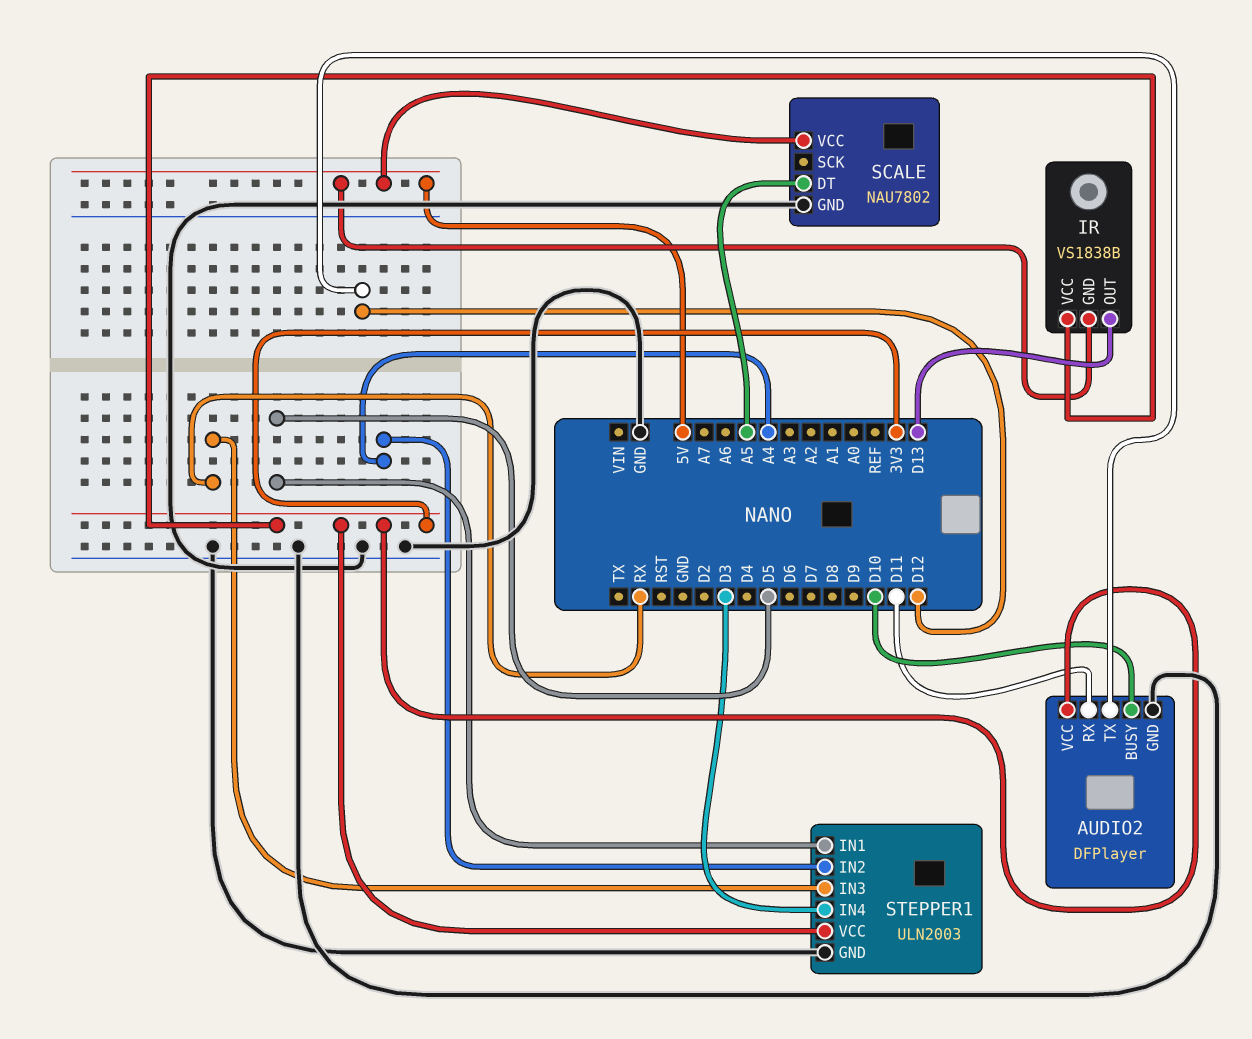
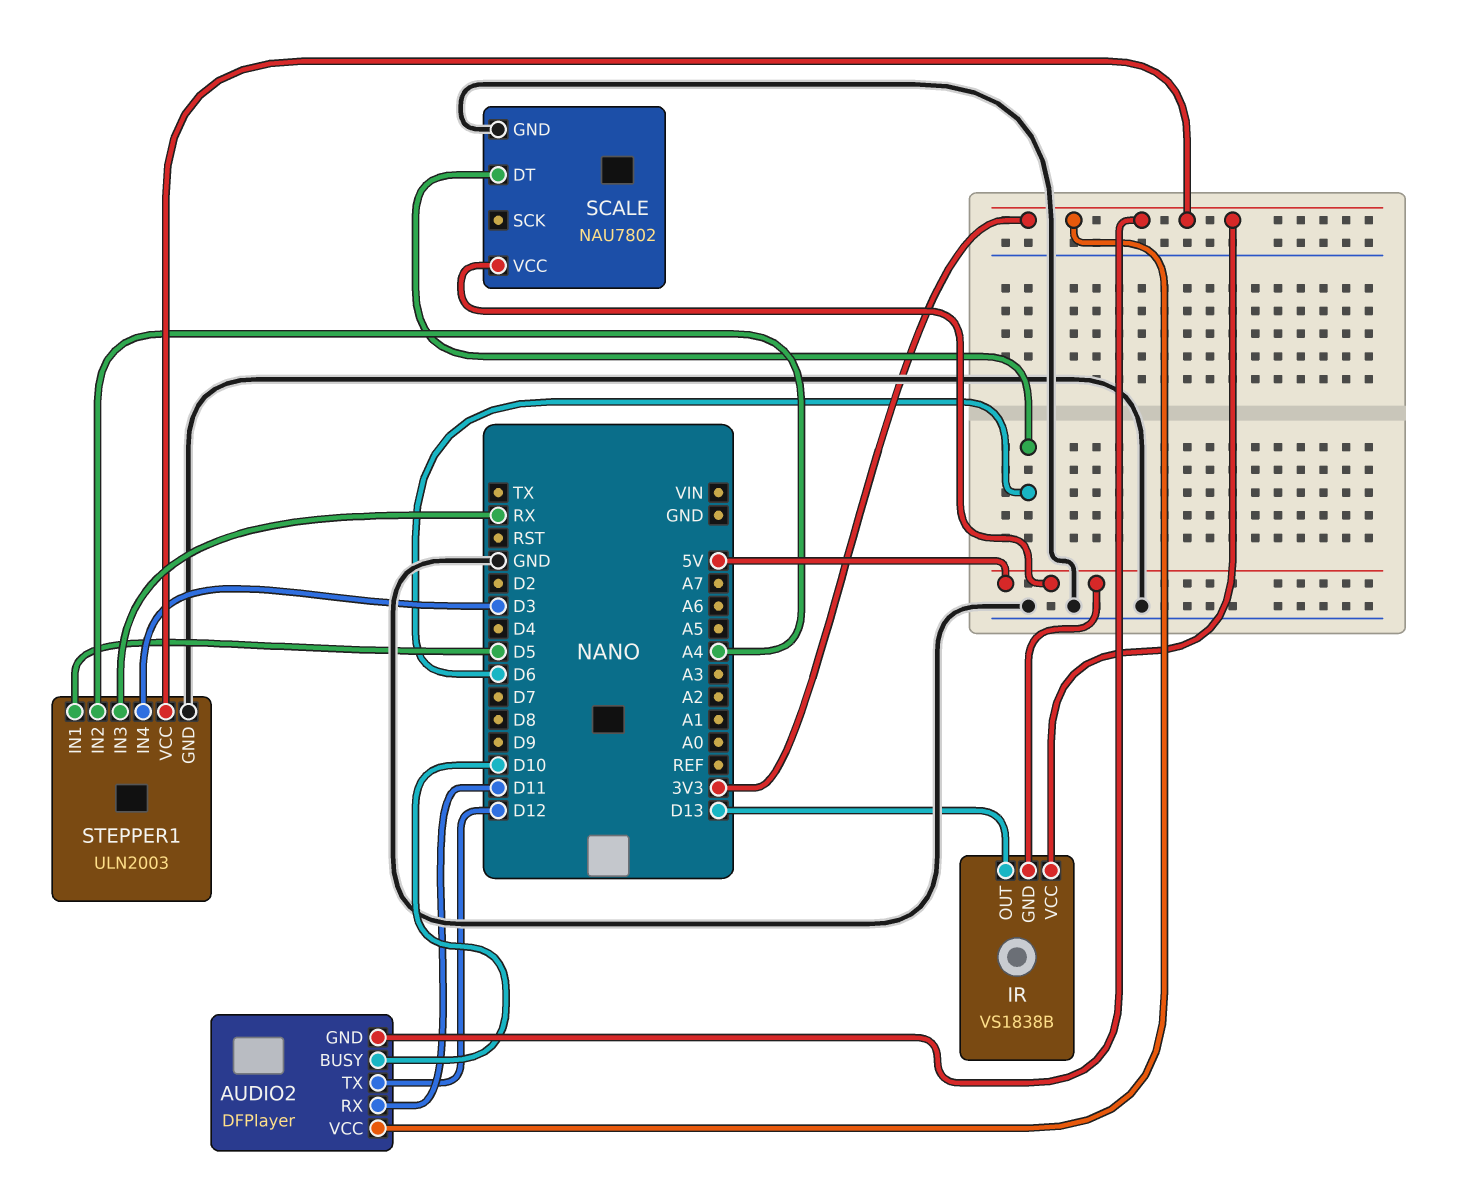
AUDIO2 pin GND: GND -> 3V3
SCALE pin DT: A5 -> D6

